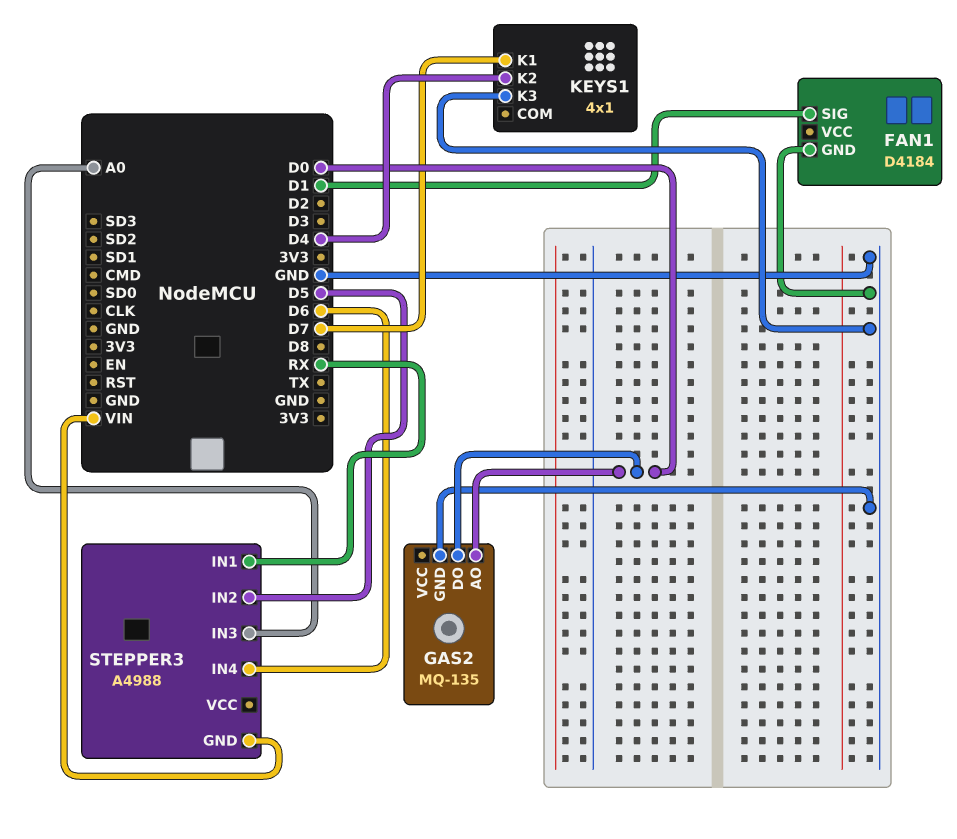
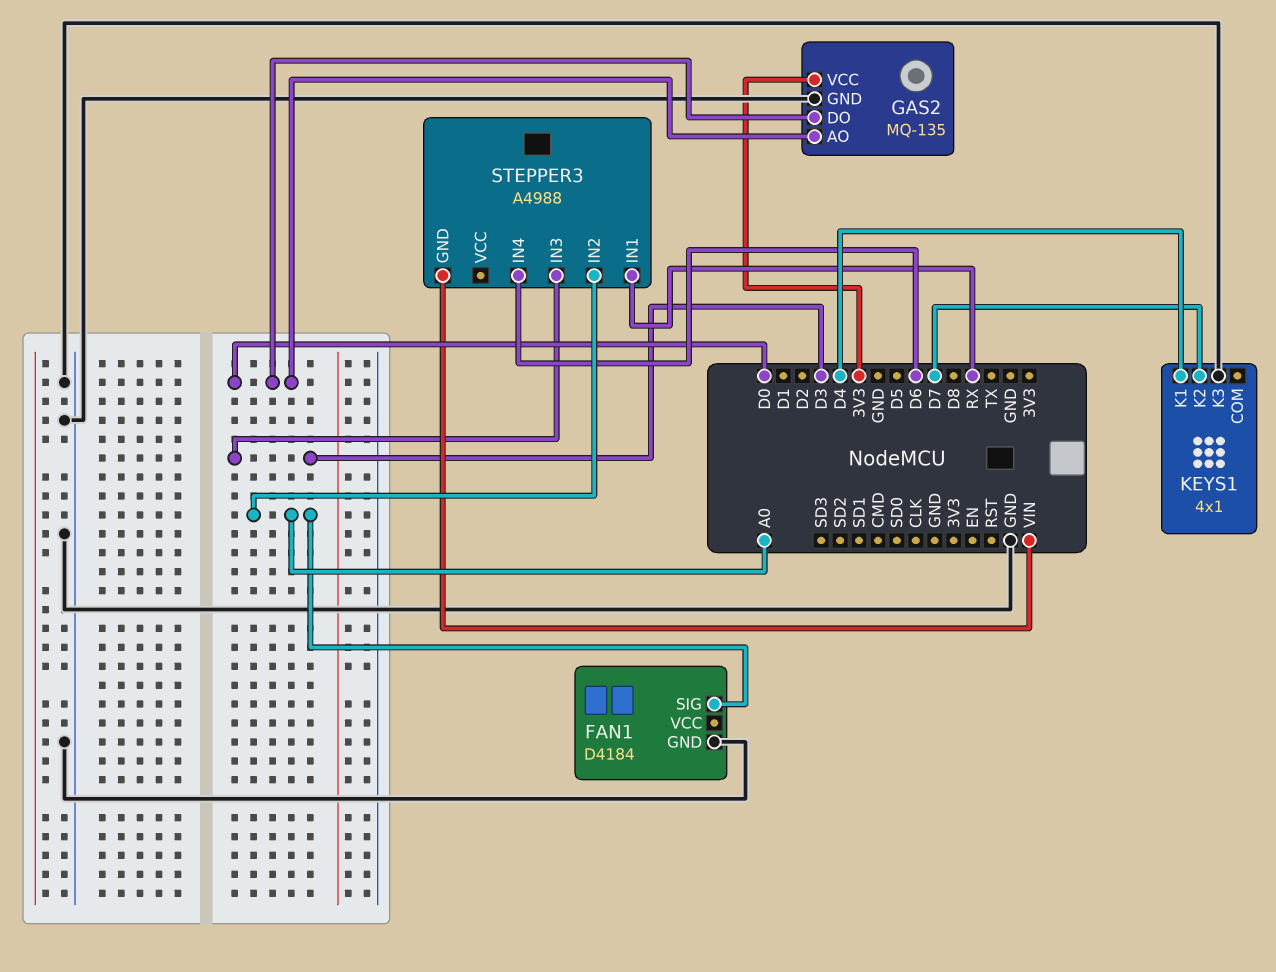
FAN1 pin SIG: D1 -> A0
GAS2 pin VCC: none -> 3V3
KEYS1 pin K1: D7 -> D4
KEYS1 pin K2: D4 -> D7
STEPPER3 pin IN2: D5 -> A0
STEPPER3 pin IN3: A0 -> D3

